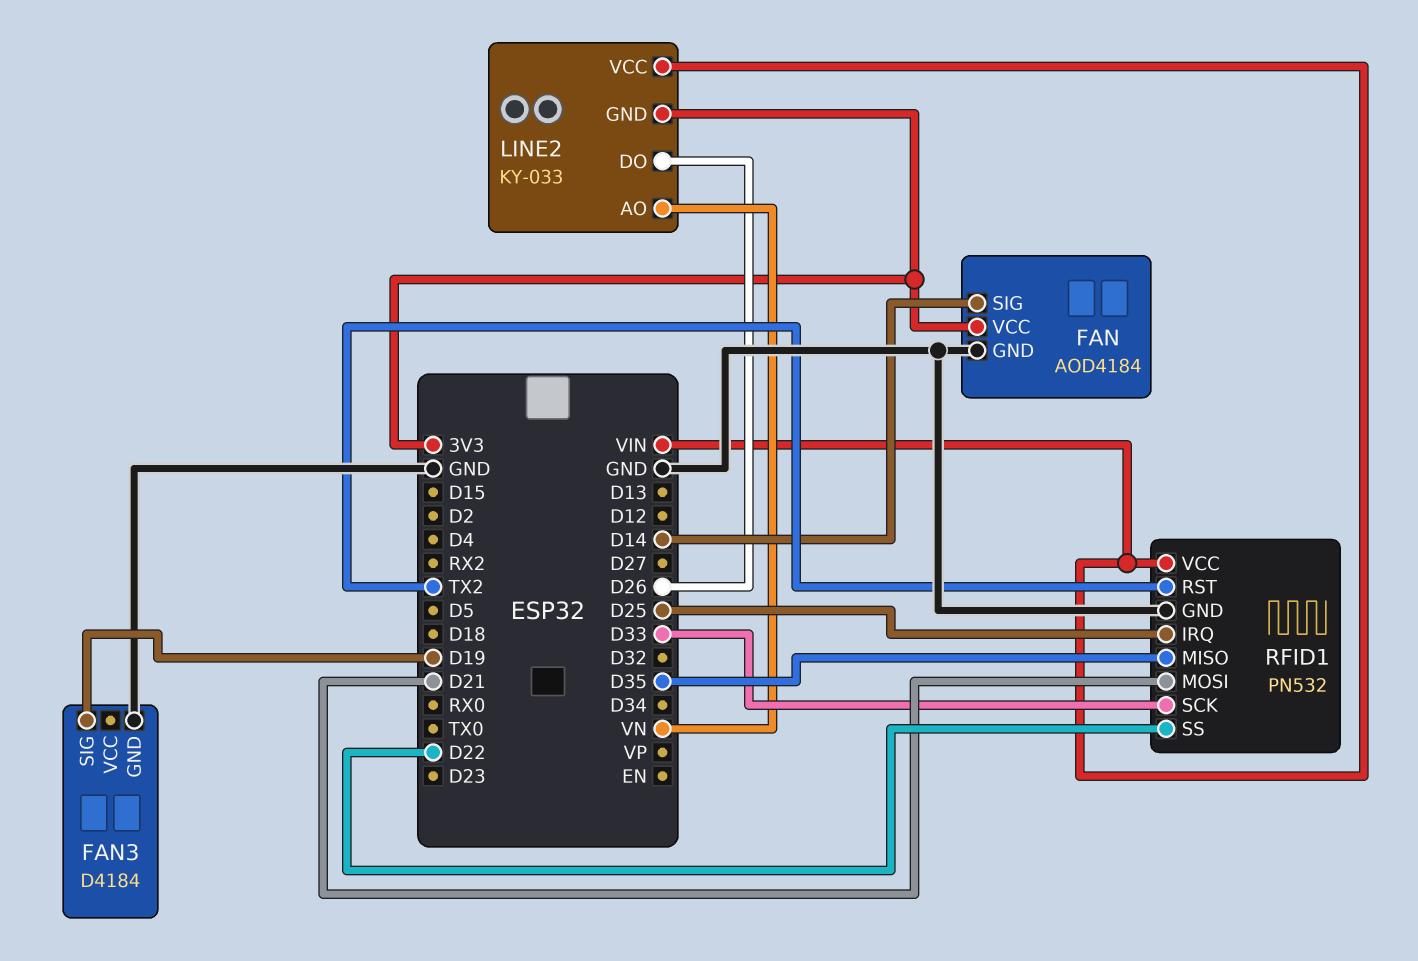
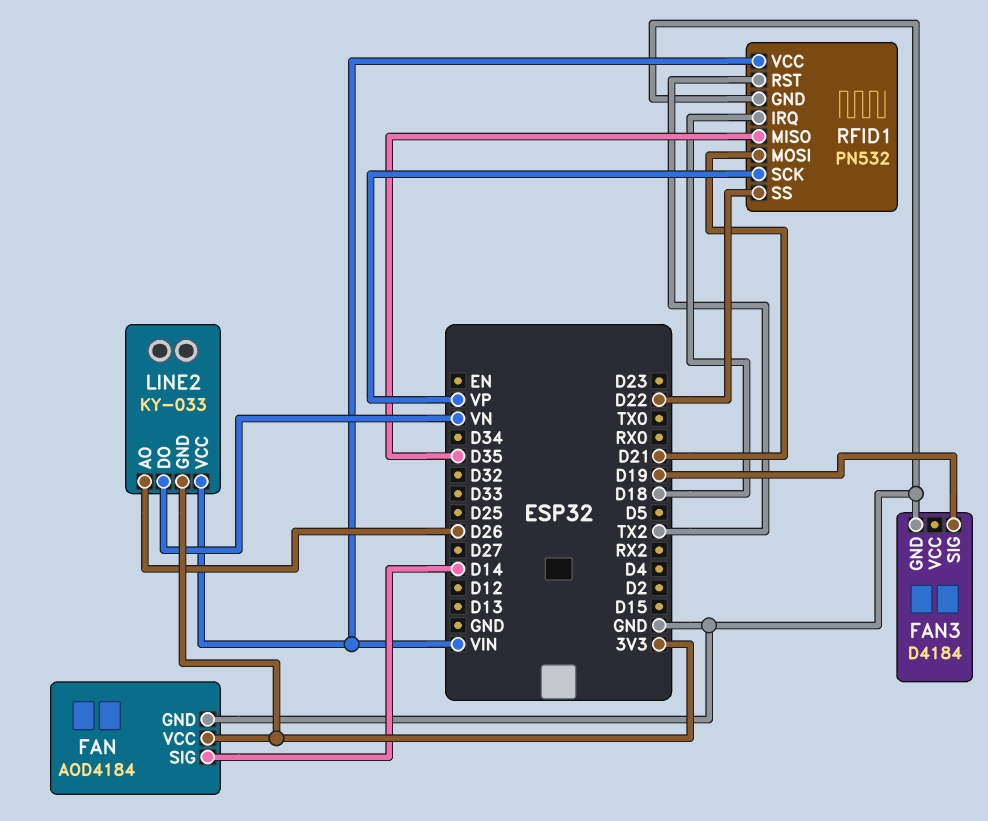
LINE2 pin AO: VN -> D26
LINE2 pin DO: D26 -> VN
RFID1 pin IRQ: D25 -> D18
RFID1 pin SCK: D33 -> VP

